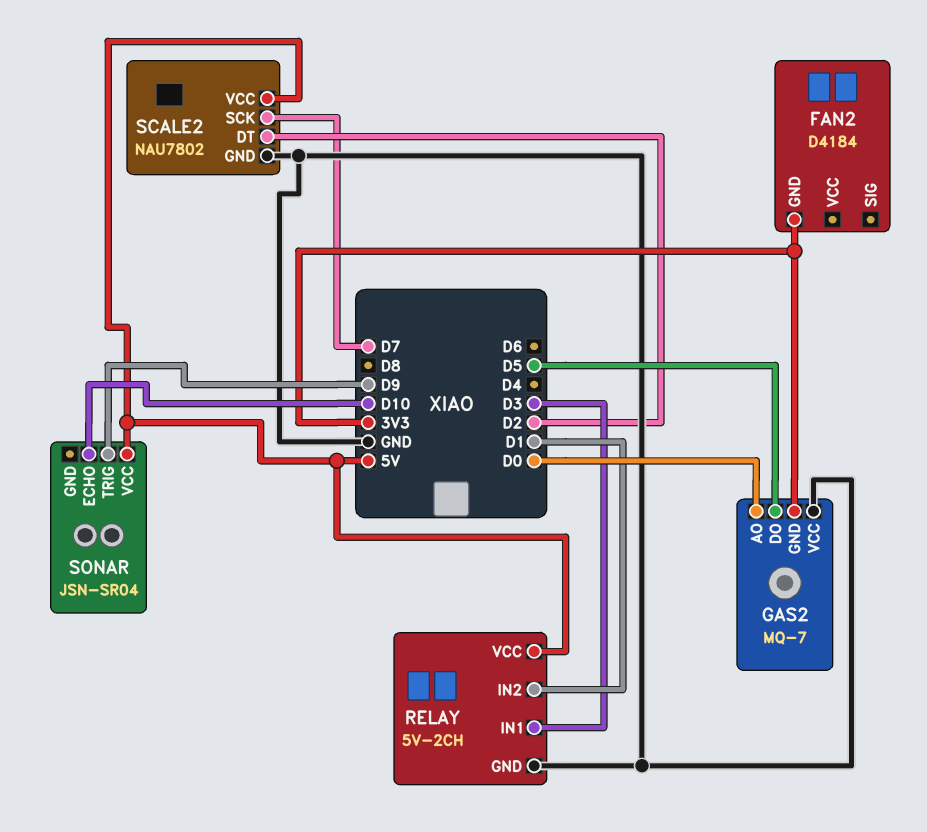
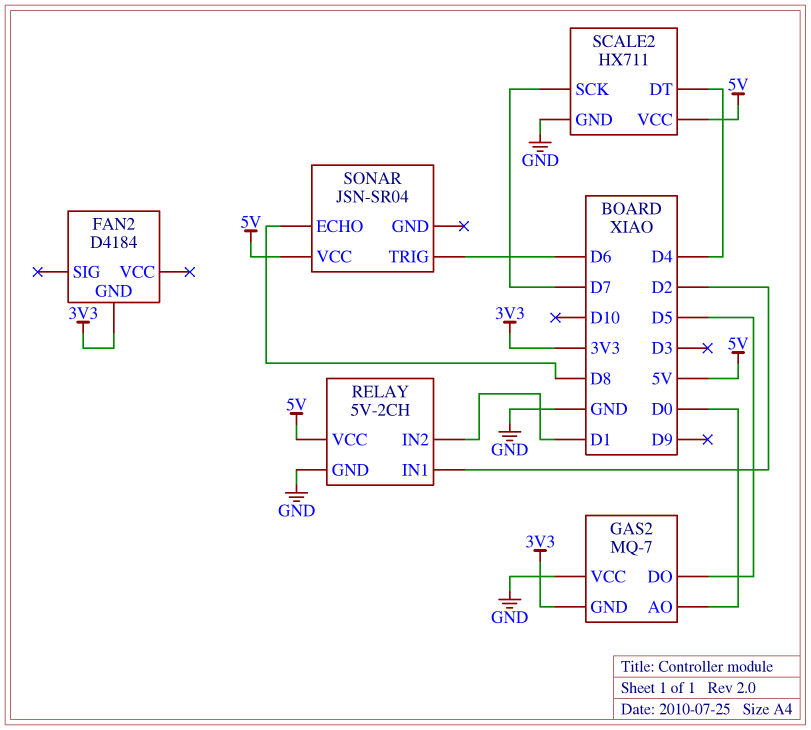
RELAY pin IN1: D3 -> D2
SCALE2: NAU7802 -> HX711
SCALE2 pin DT: D2 -> D4
SONAR pin ECHO: D10 -> D8
SONAR pin TRIG: D9 -> D6

